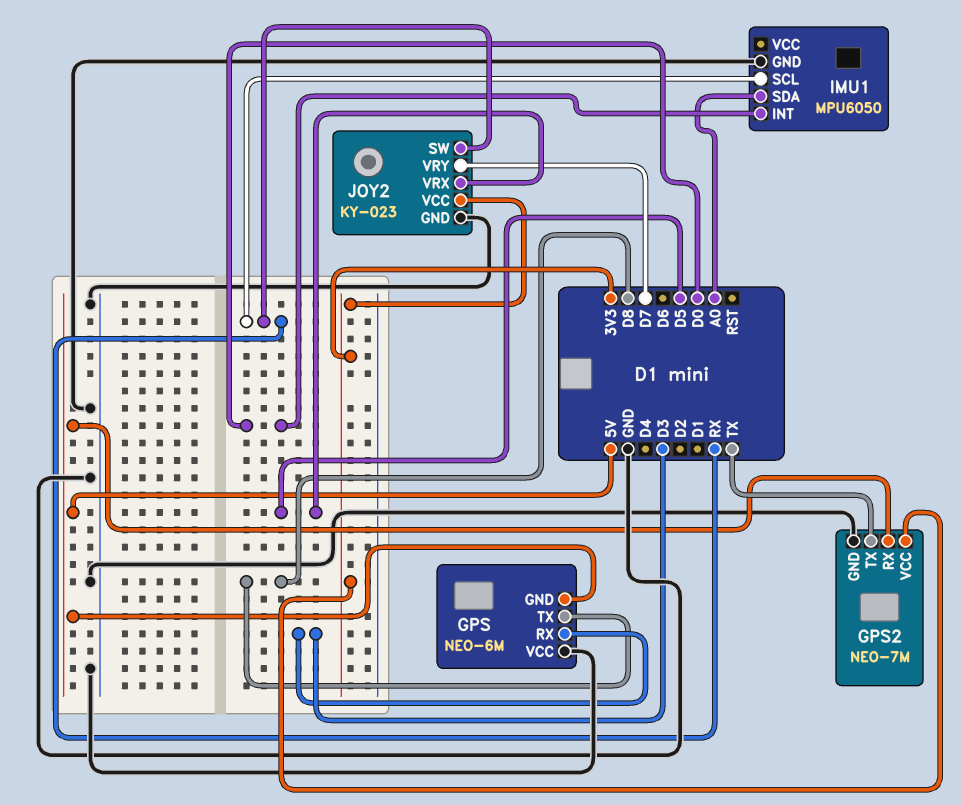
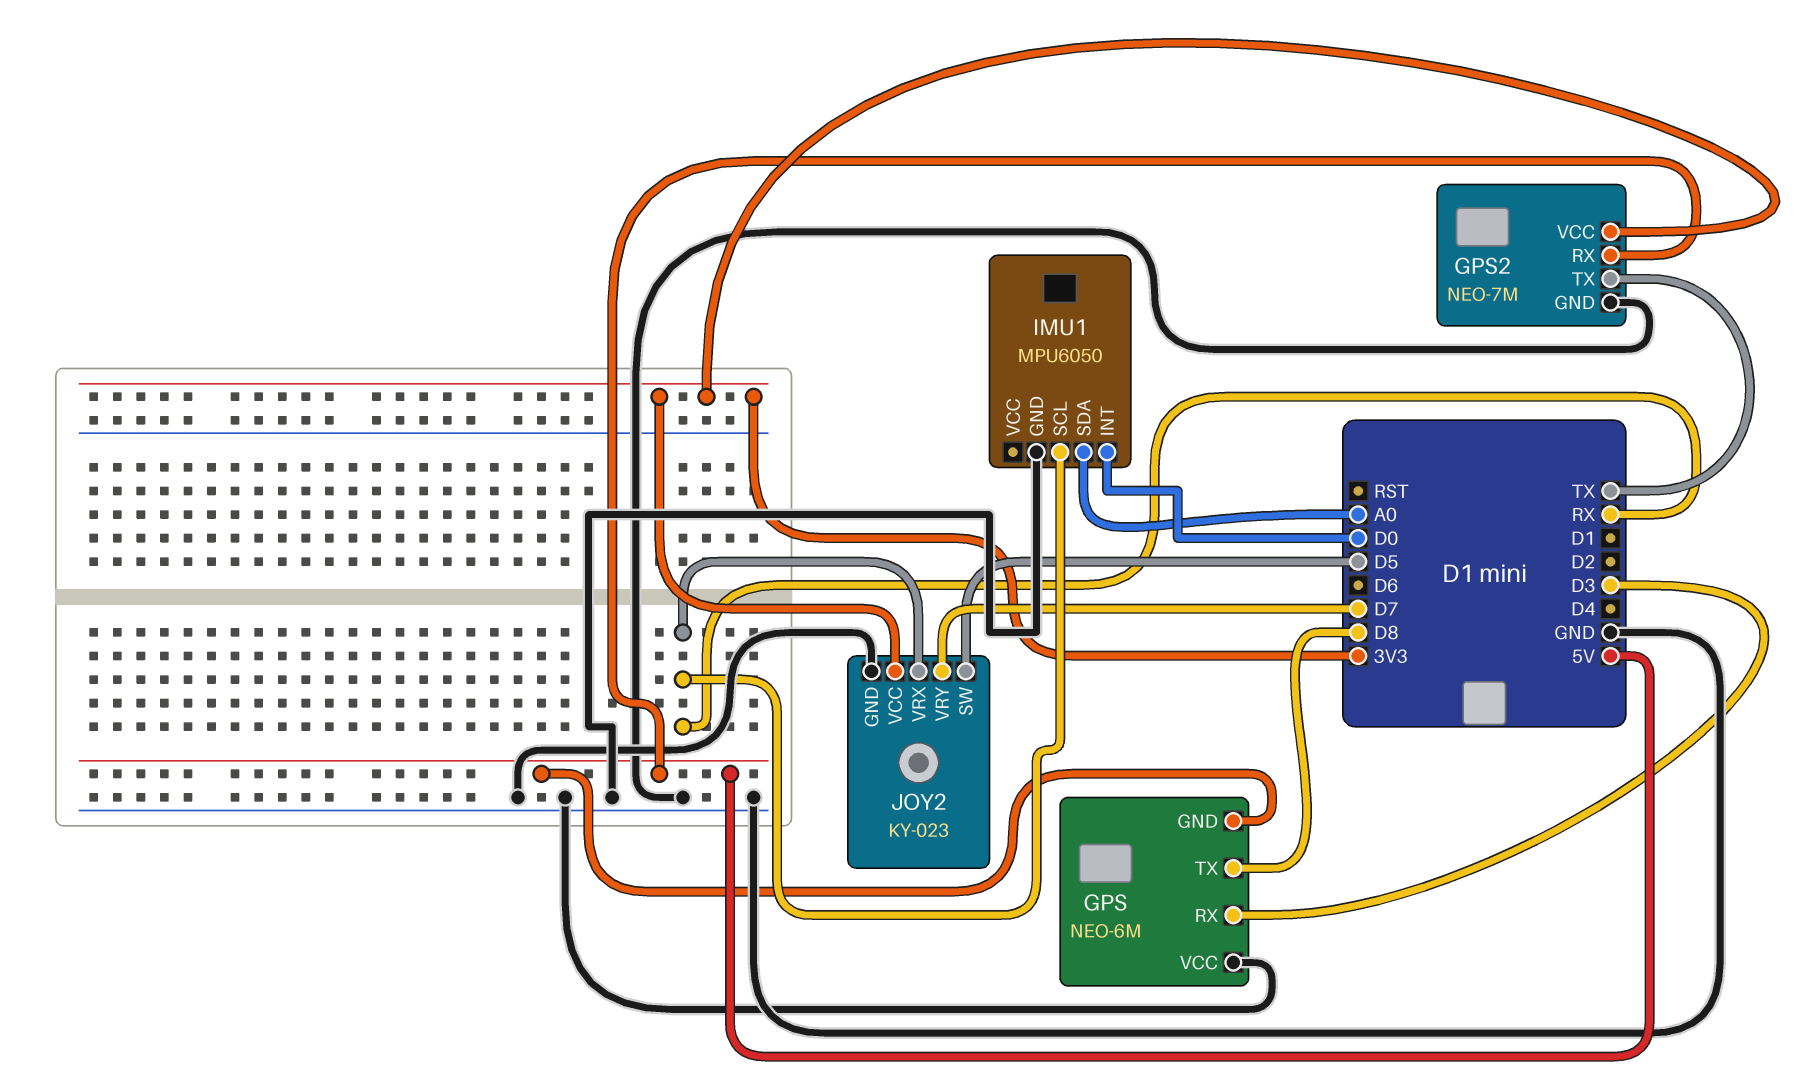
JOY2 pin SW: RX -> D5
JOY2 pin VRX: D5 -> RX

